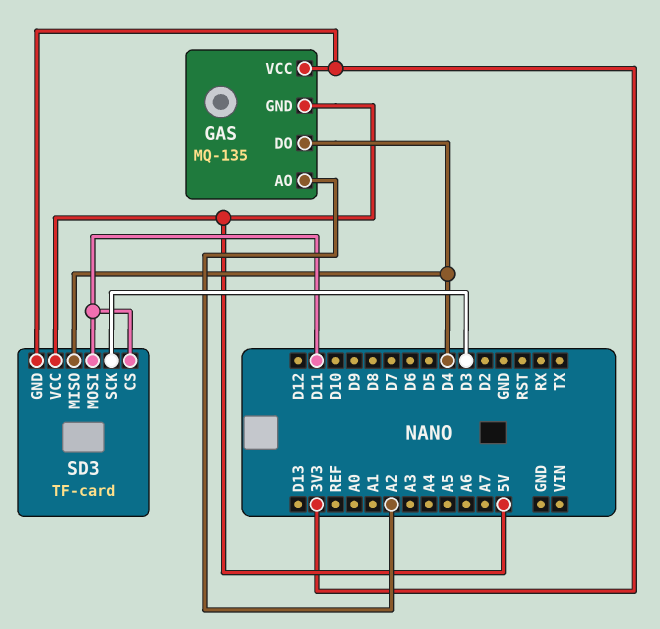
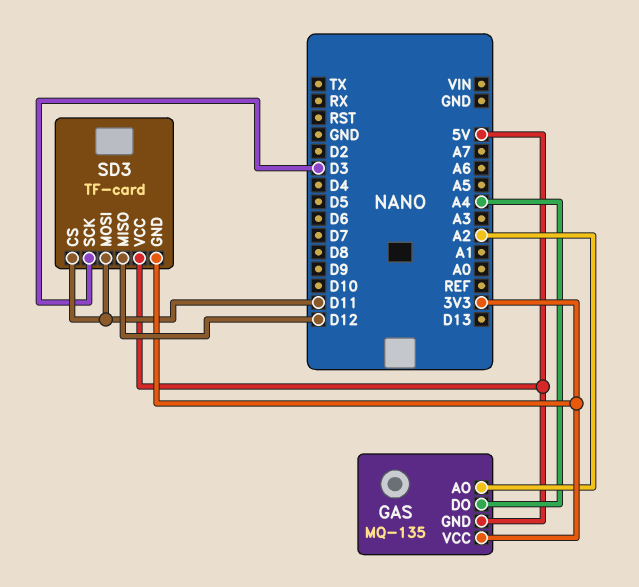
GAS pin DO: D4 -> A4
SD3 pin MISO: D4 -> D12

